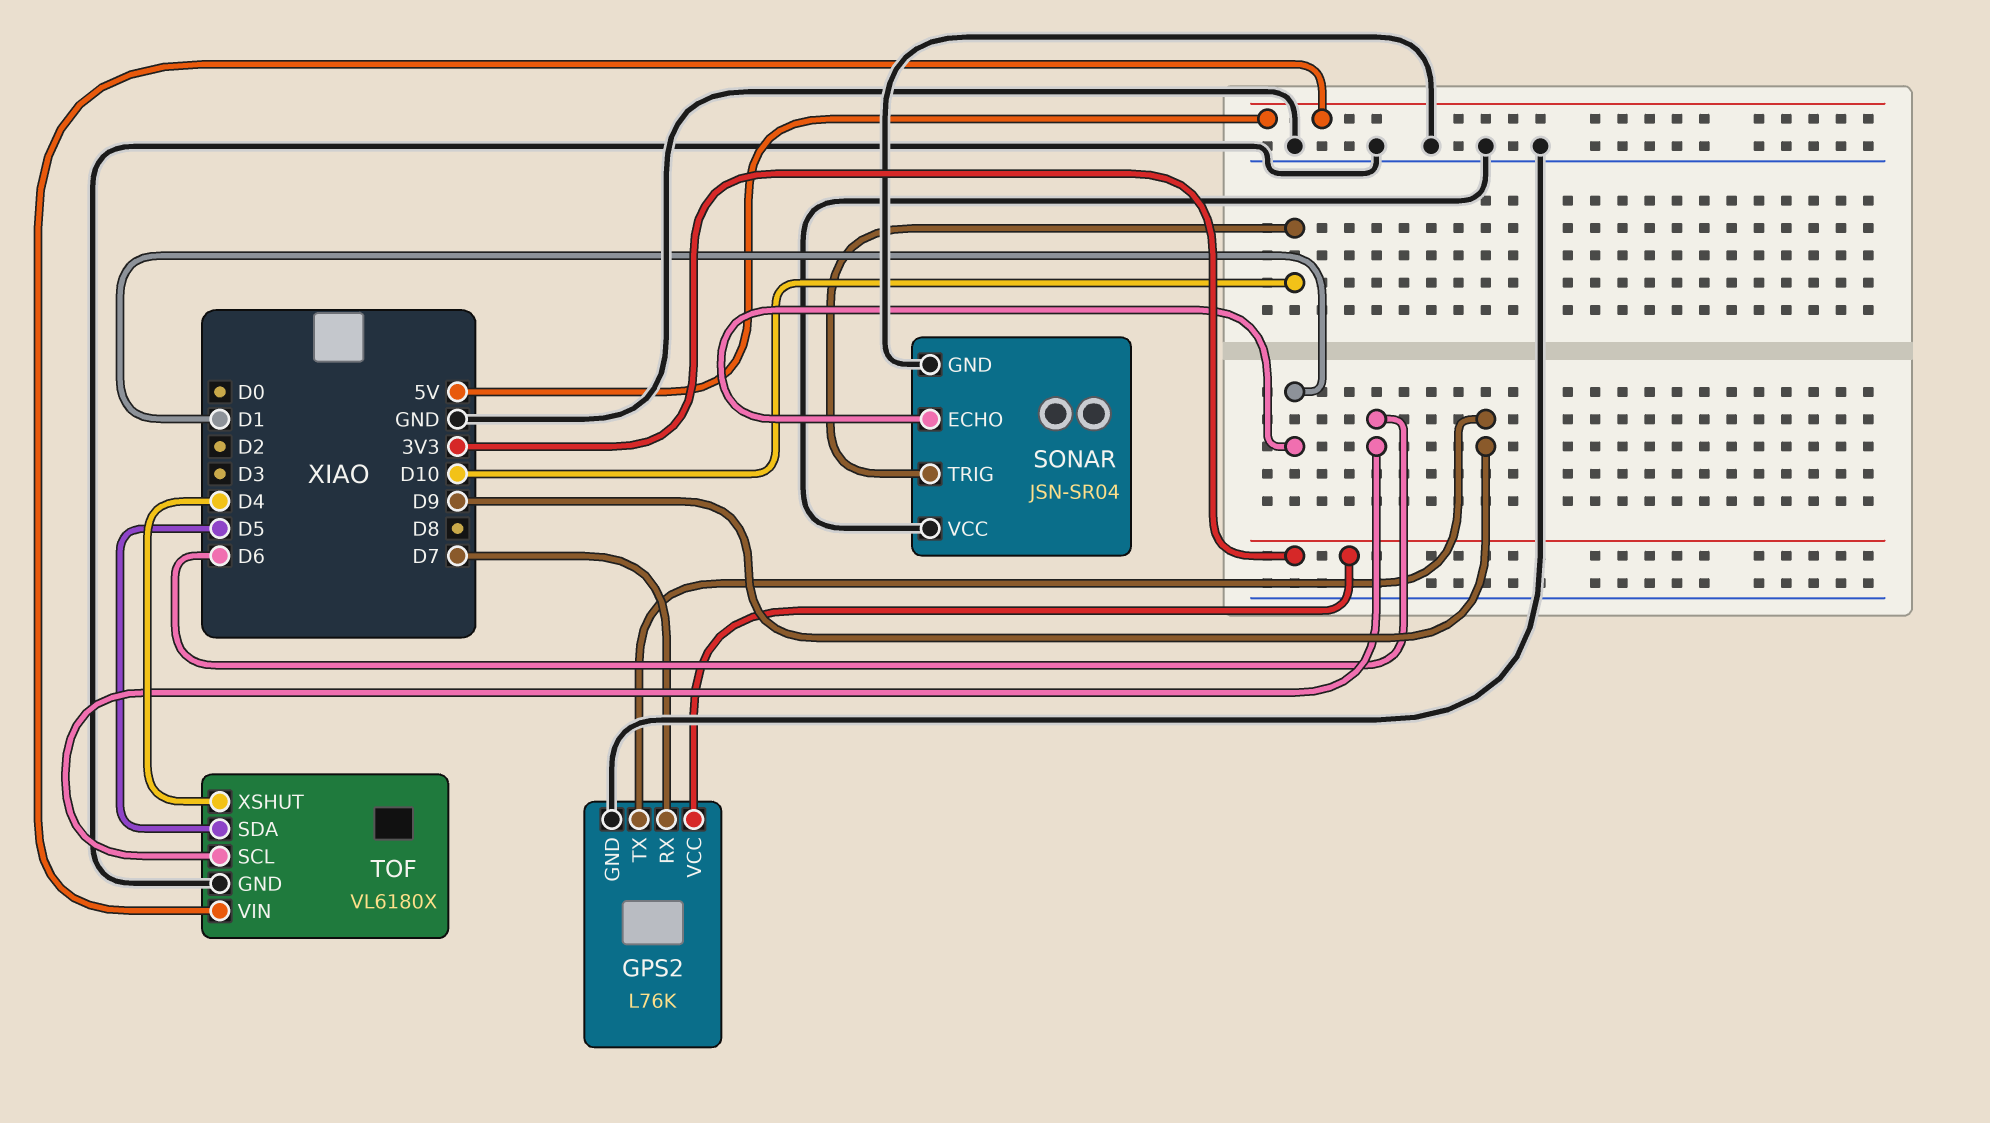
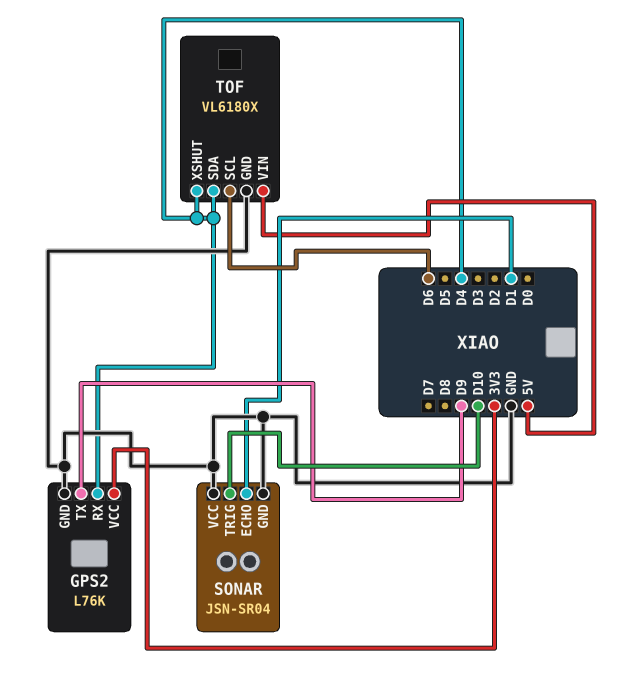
GPS2 pin RX: D7 -> D4
TOF pin SDA: D5 -> D4

